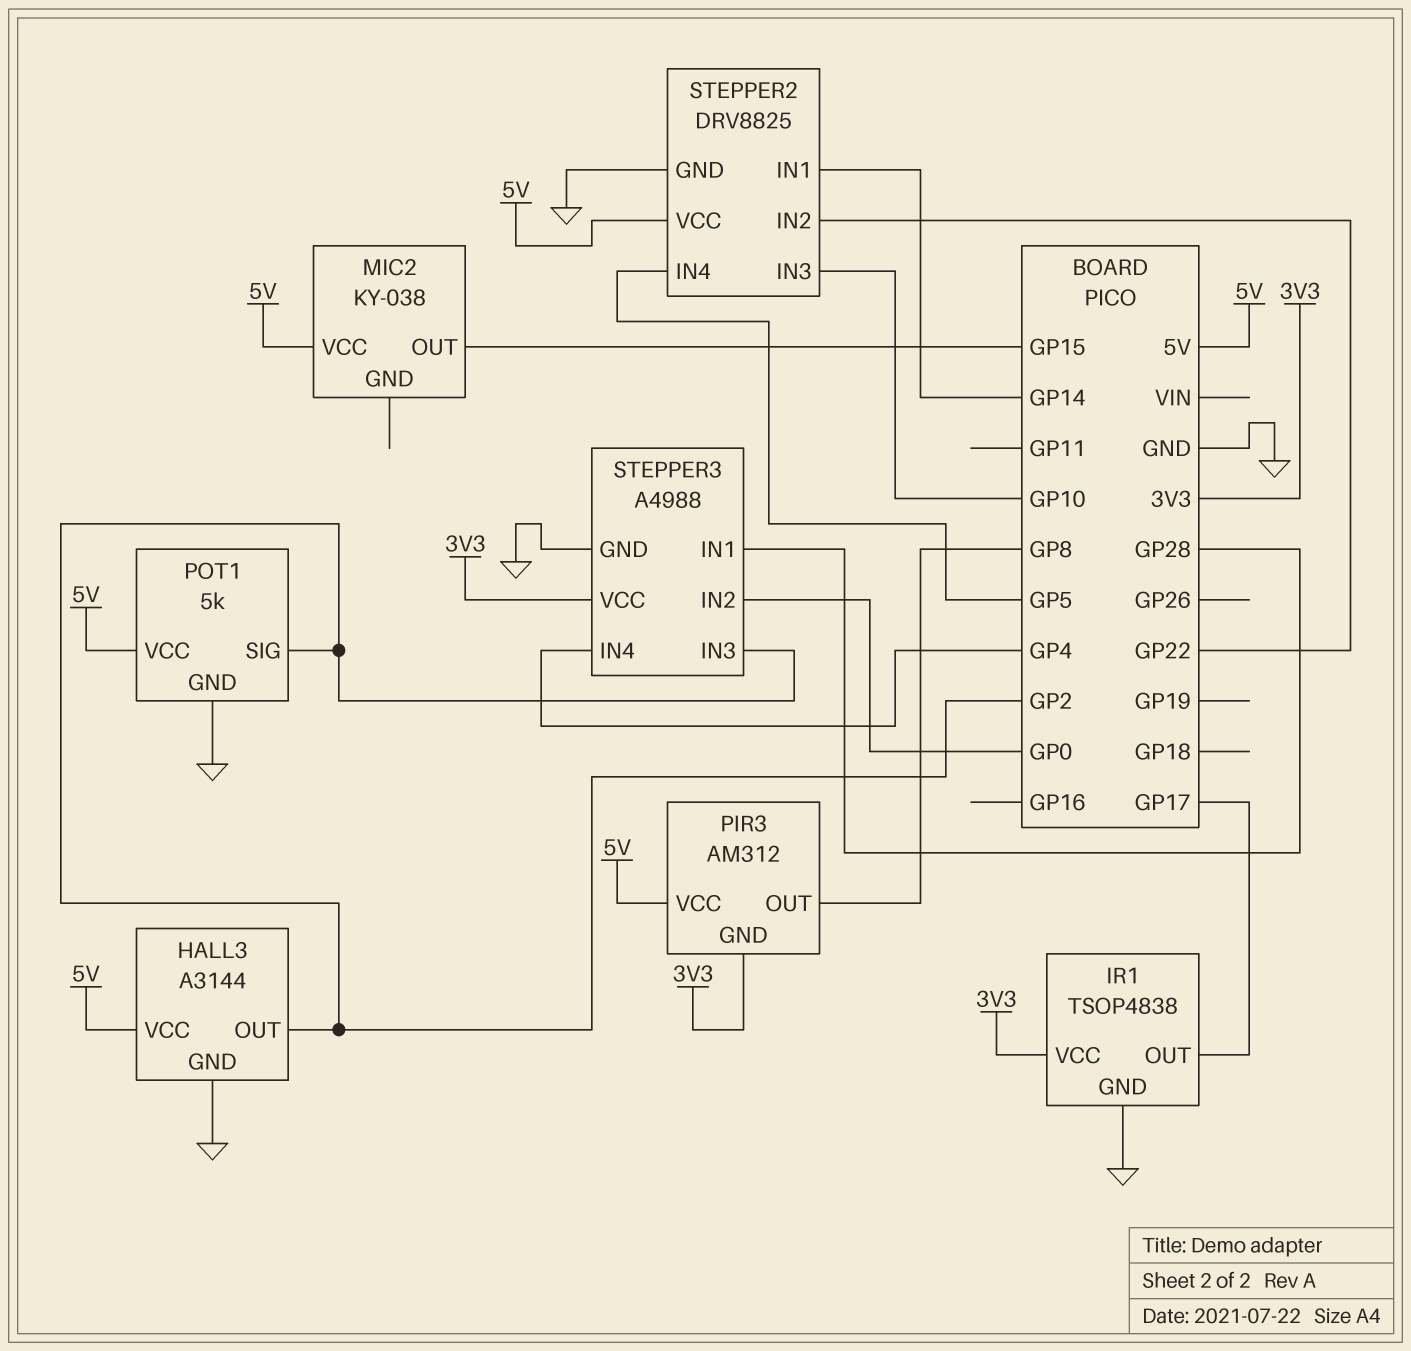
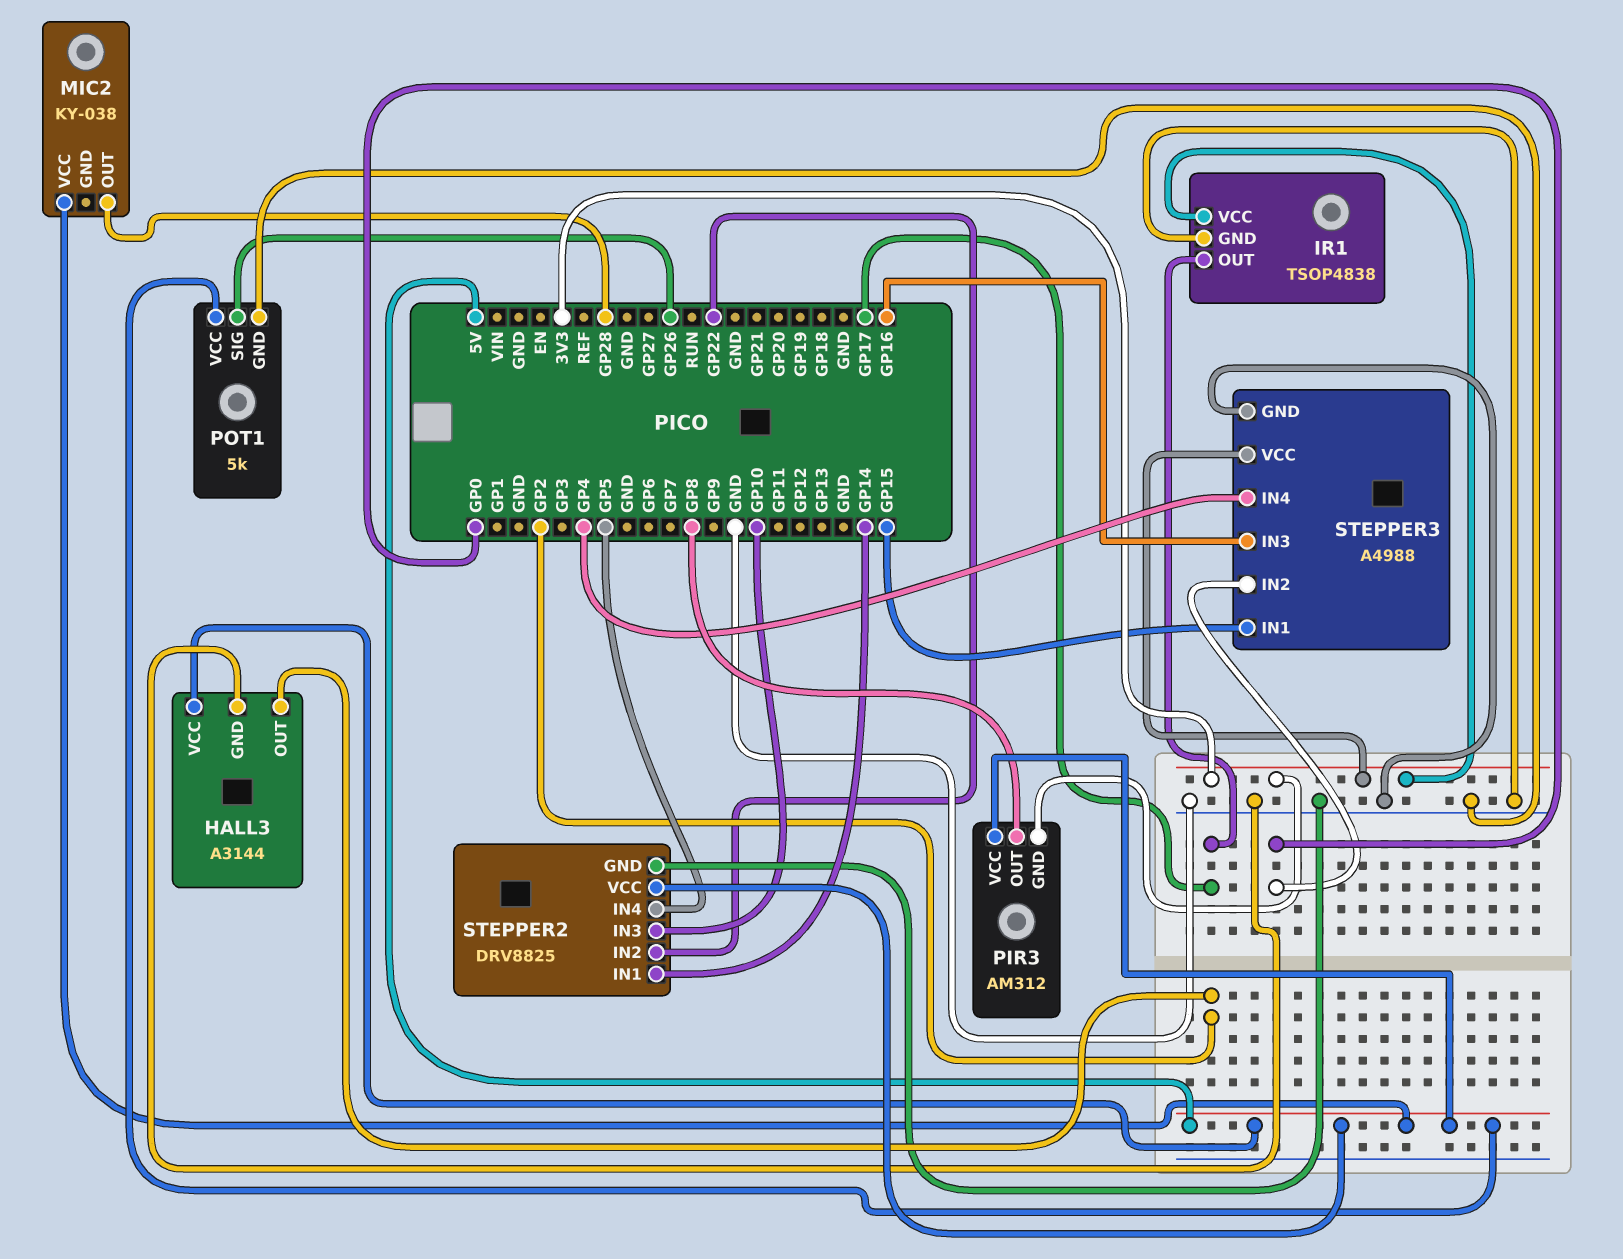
MIC2 pin OUT: GP15 -> GP28
POT1 pin SIG: GP2 -> GP26
STEPPER3 pin IN1: GP28 -> GP15
STEPPER3 pin IN3: GP2 -> GP16

